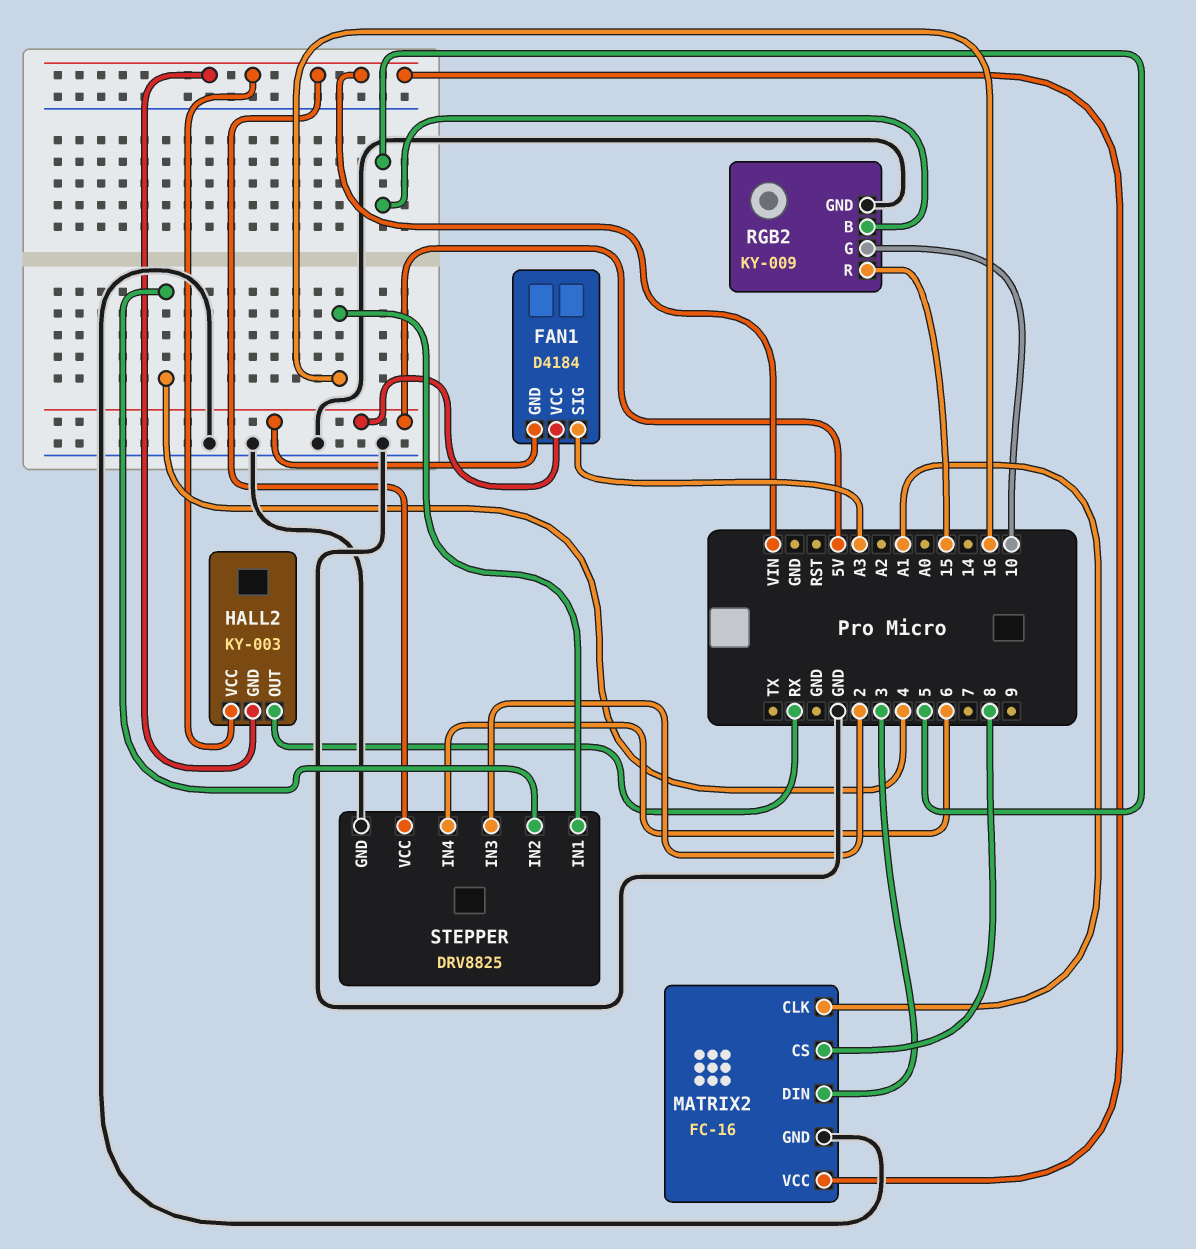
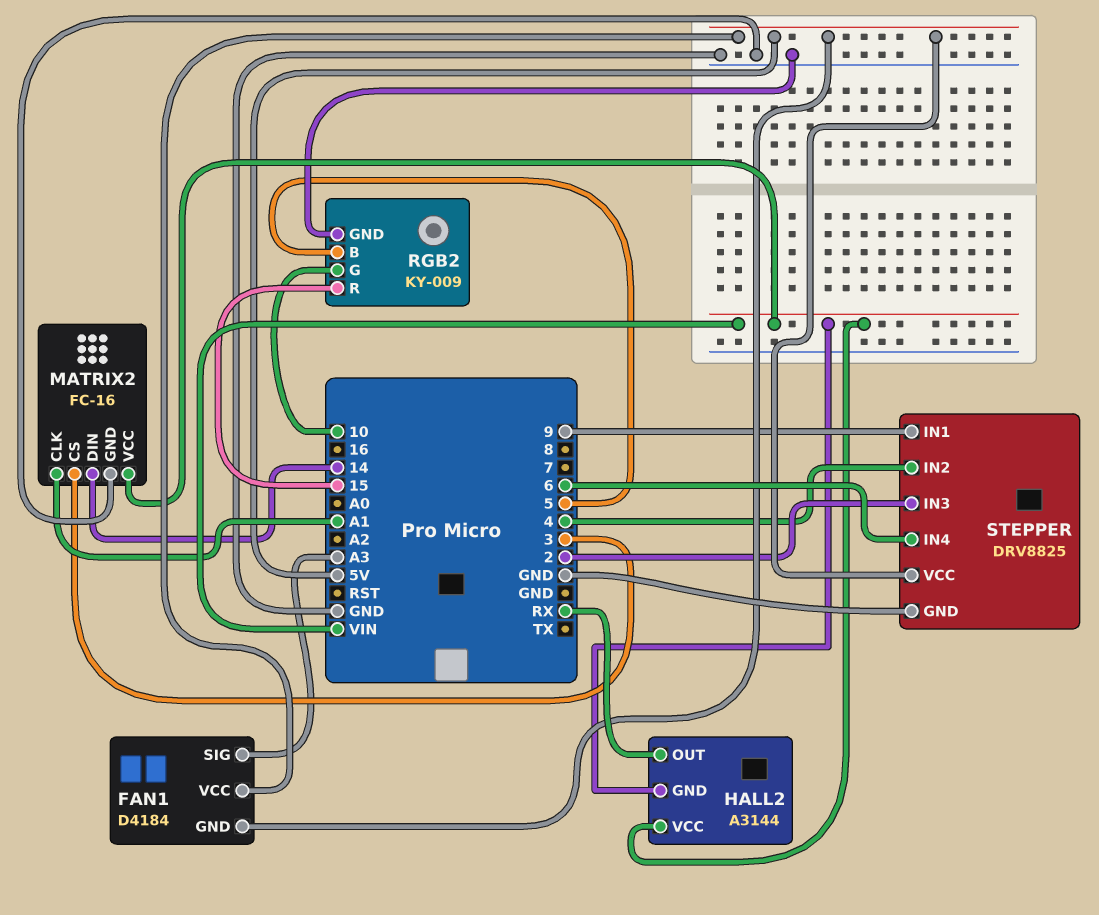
HALL2: KY-003 -> A3144
MATRIX2 pin CS: 8 -> 3
MATRIX2 pin DIN: 3 -> 14
STEPPER pin IN1: 16 -> 9
STEPPER pin VCC: VIN -> 5V

